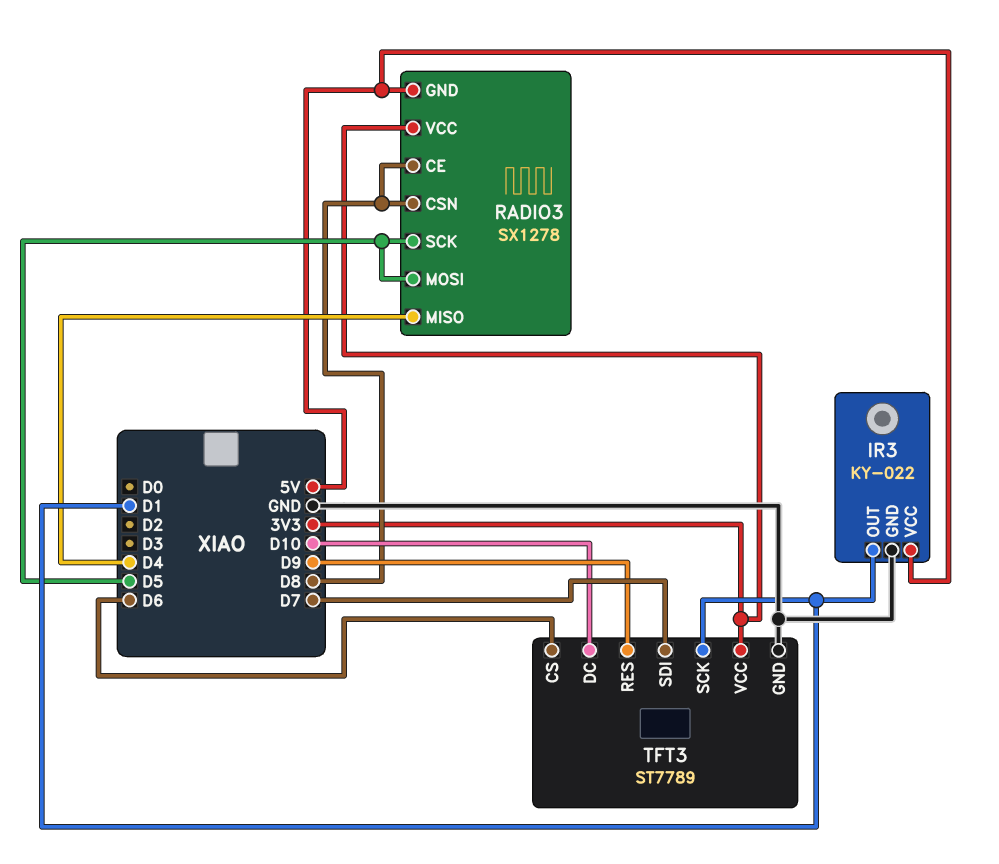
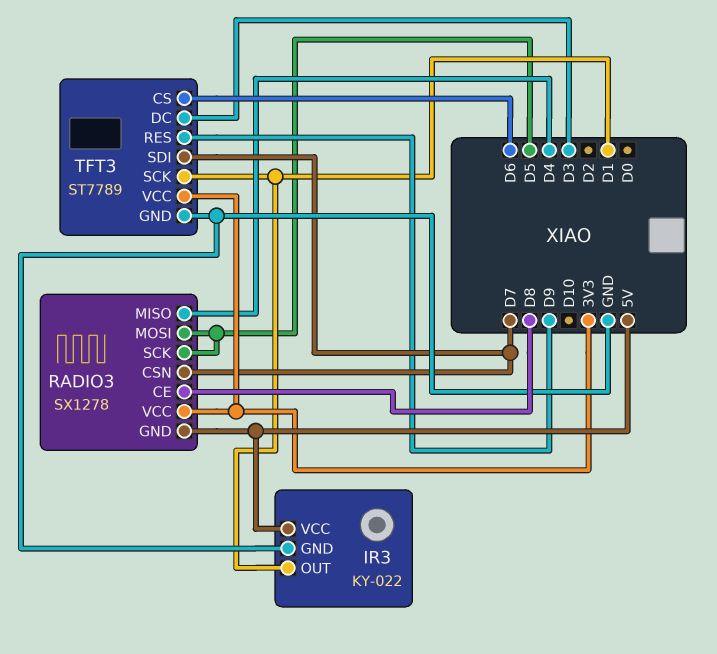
RADIO3 pin CSN: D8 -> D7
TFT3 pin DC: D10 -> D3

